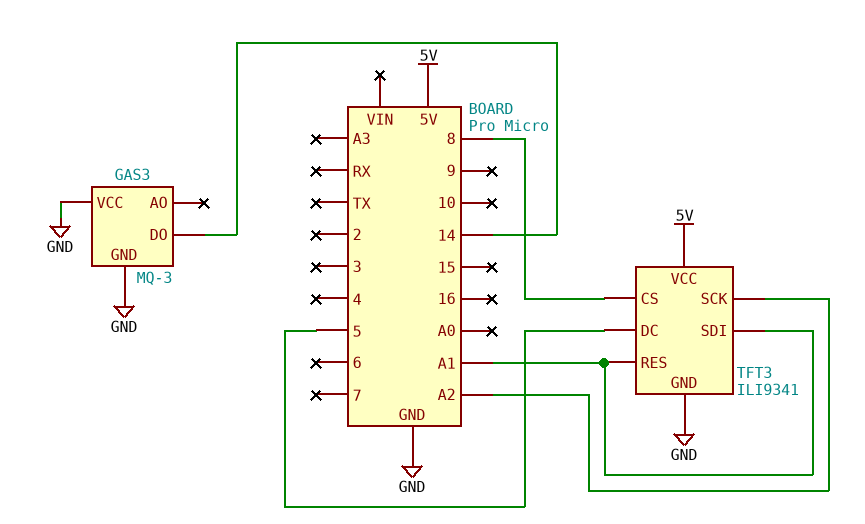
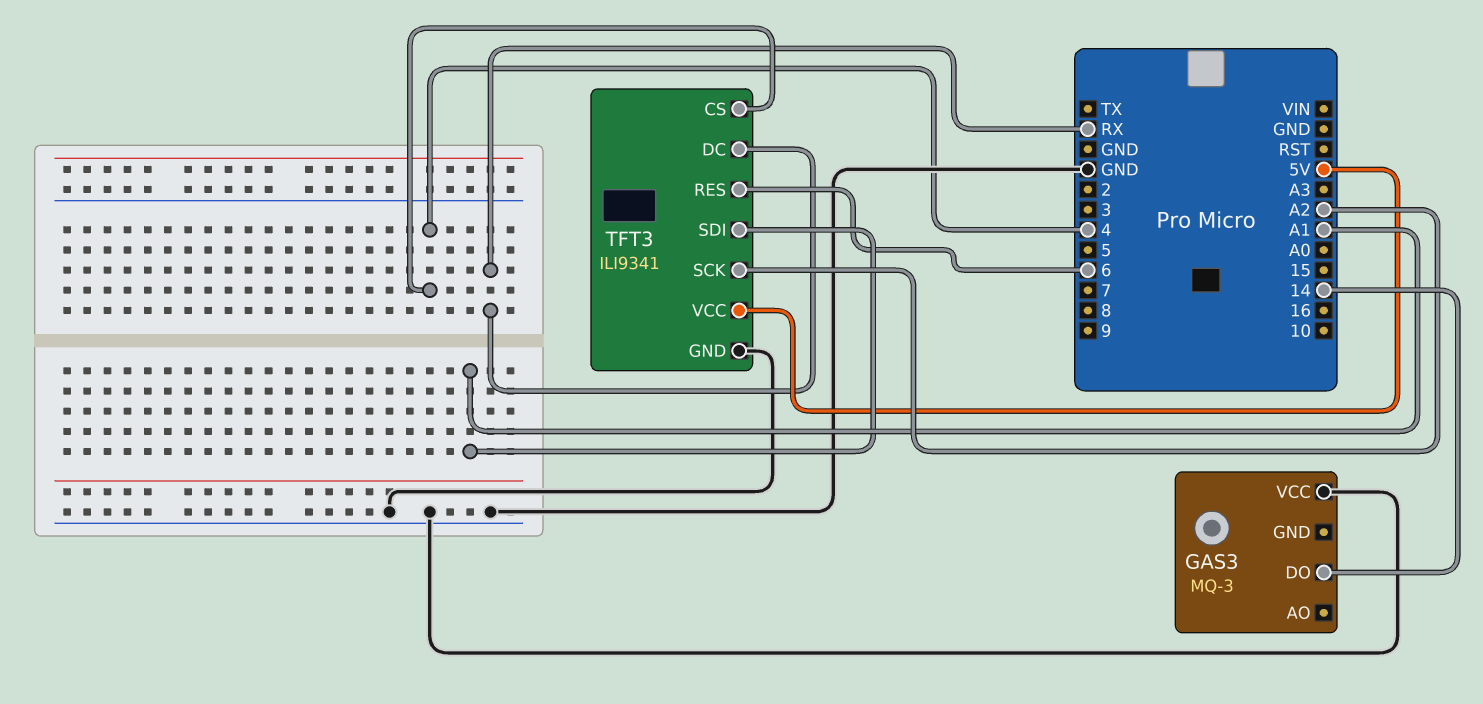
GAS3 pin GND: GND -> none
TFT3 pin CS: 8 -> 4
TFT3 pin DC: 5 -> RX
TFT3 pin RES: A1 -> 6

